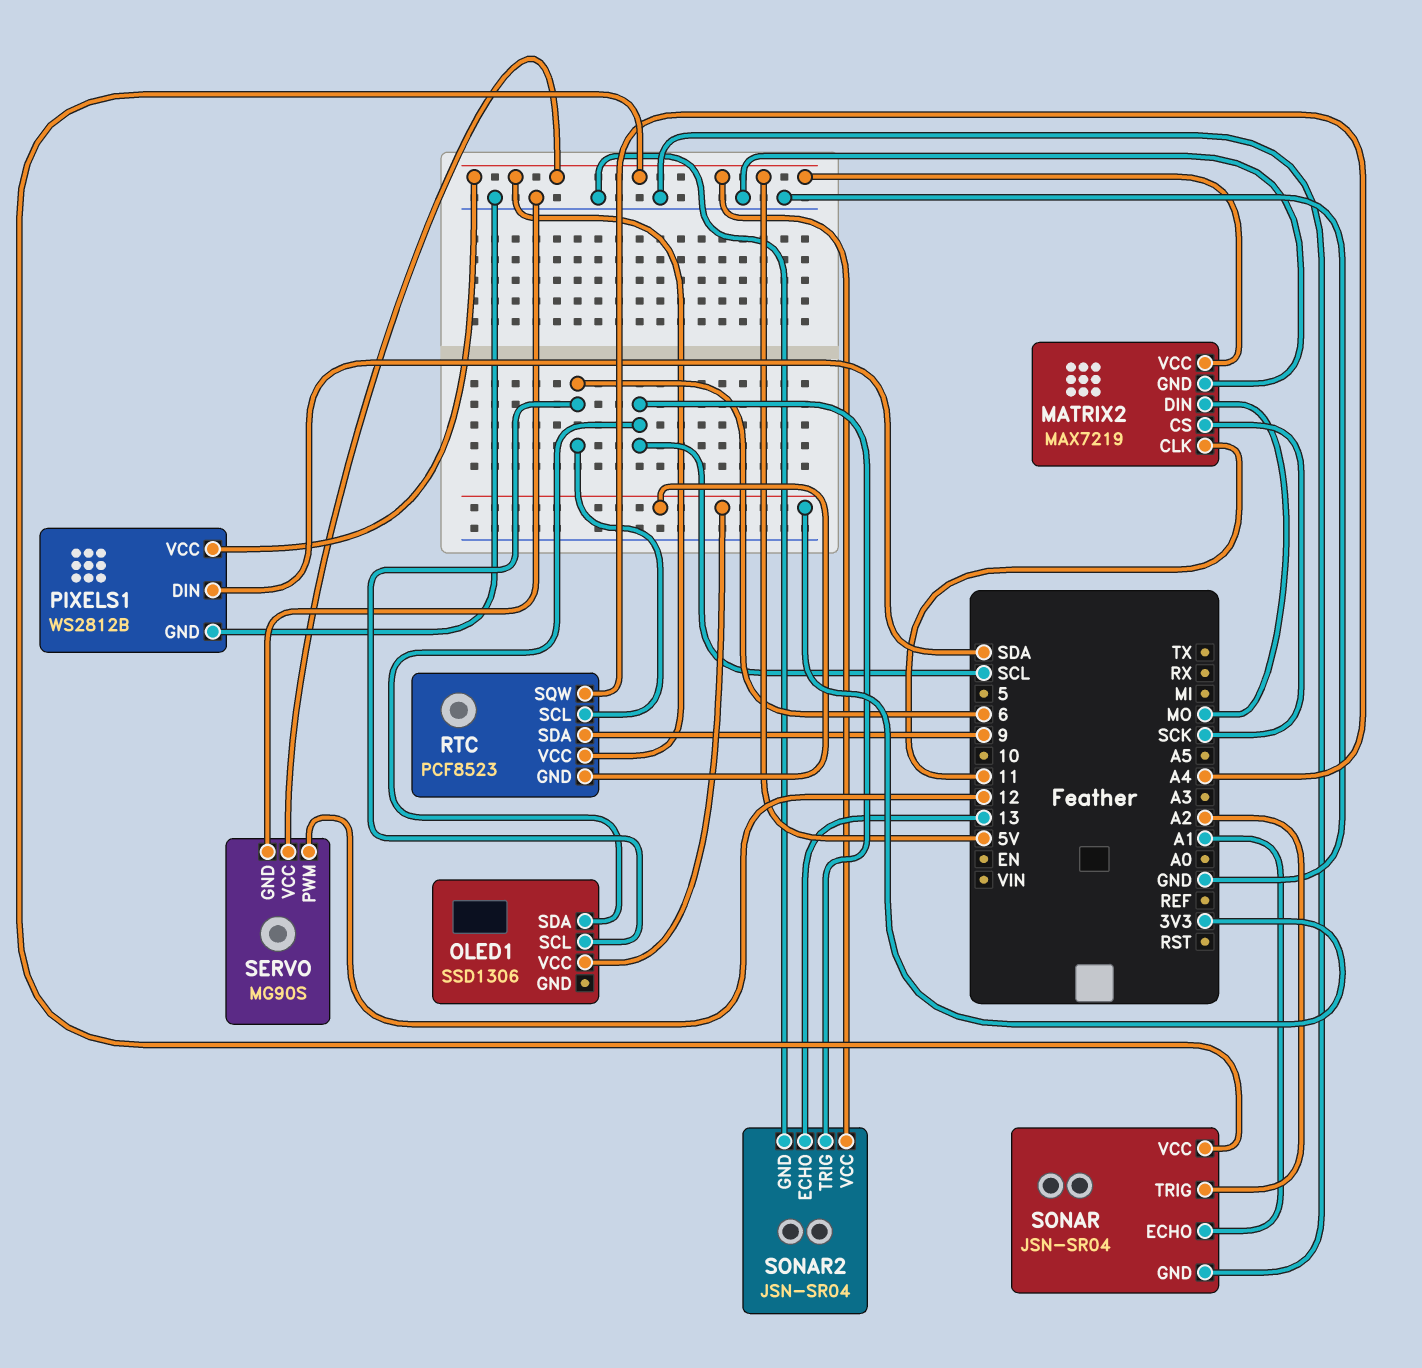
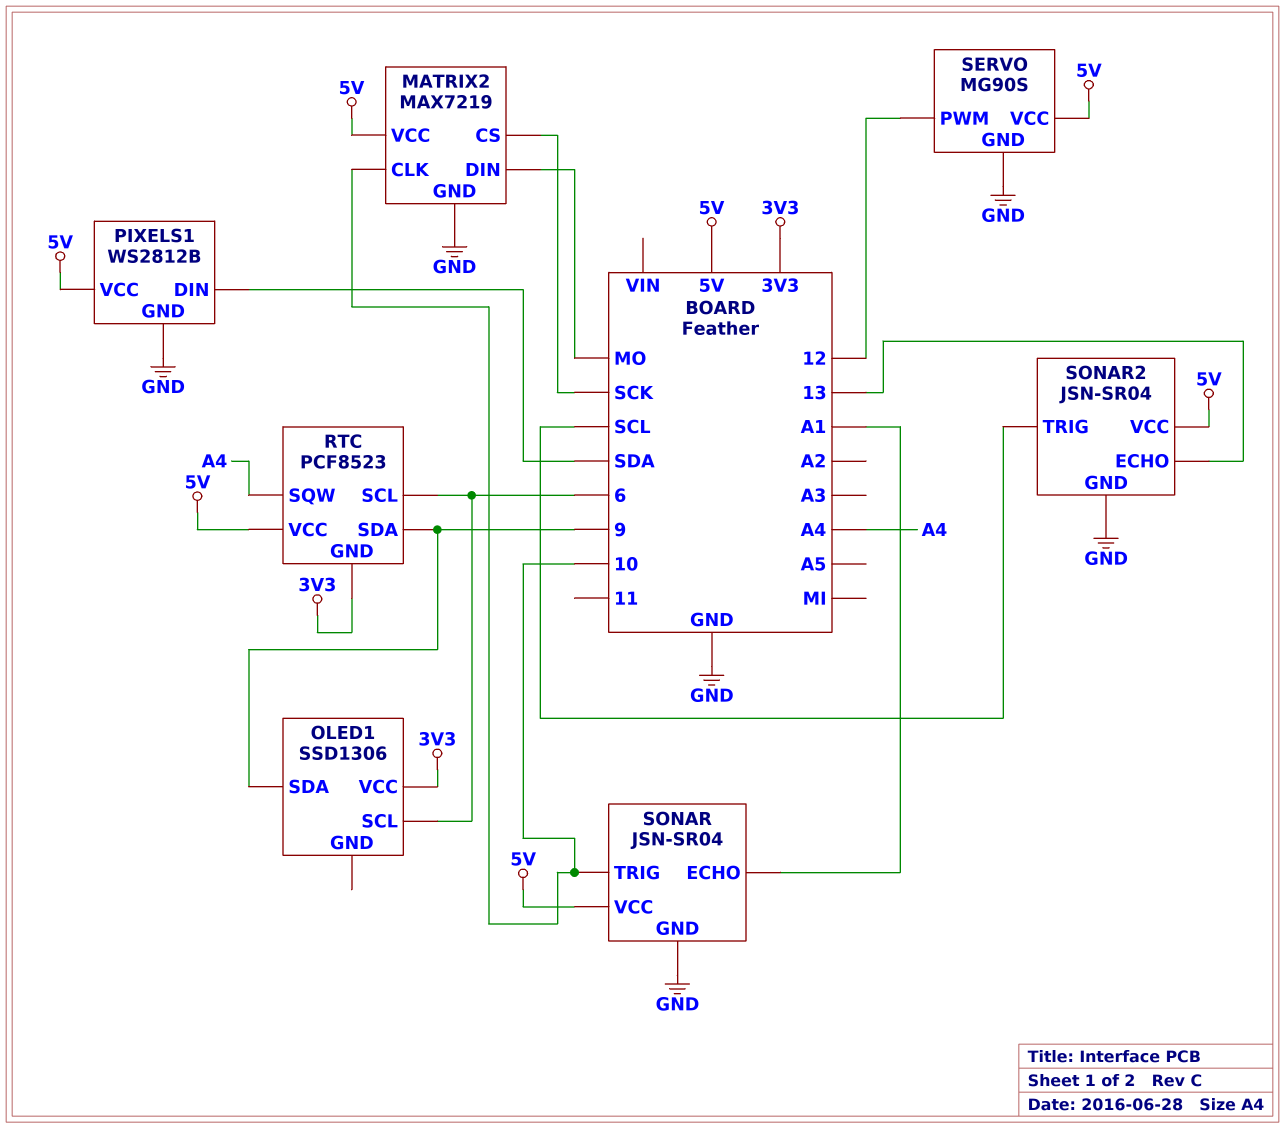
MATRIX2 pin CLK: 11 -> 10
OLED1 pin SDA: SCL -> 9
SONAR pin TRIG: A2 -> 10

